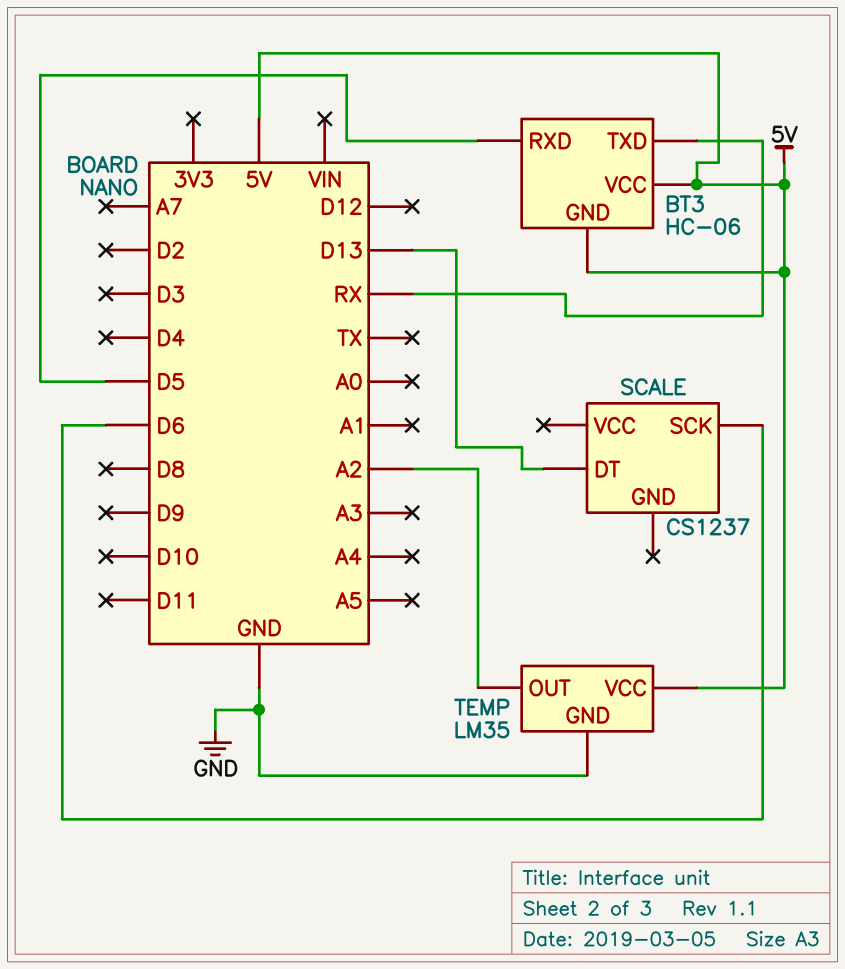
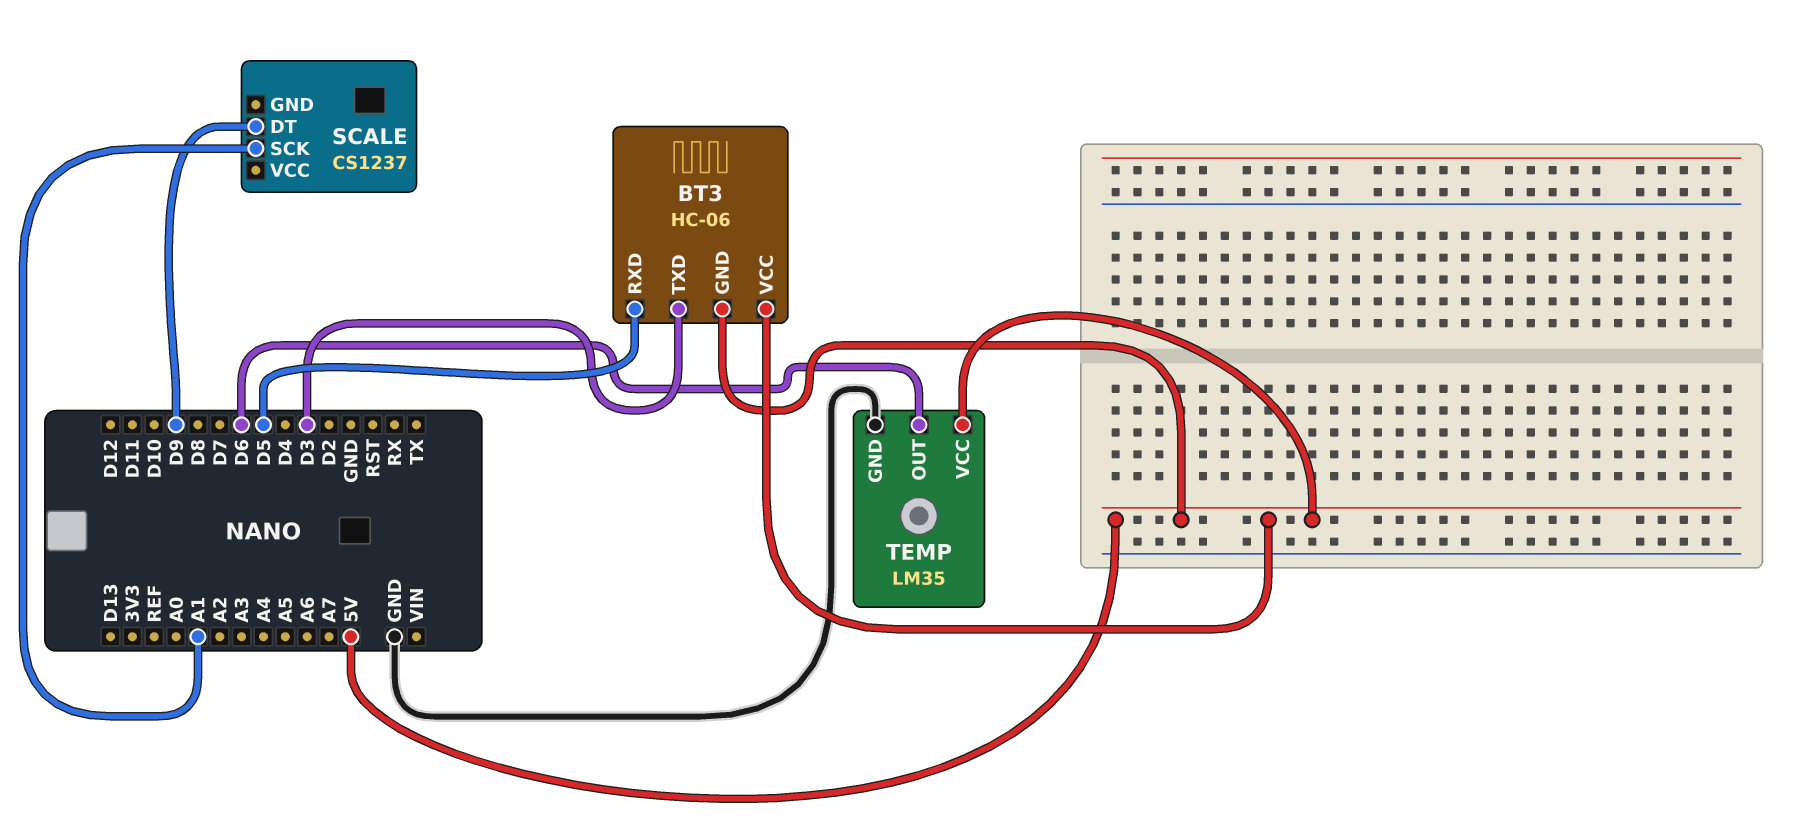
BT3 pin TXD: RX -> D3
SCALE pin DT: D13 -> D9
SCALE pin SCK: D6 -> A1
TEMP pin OUT: A2 -> D6

